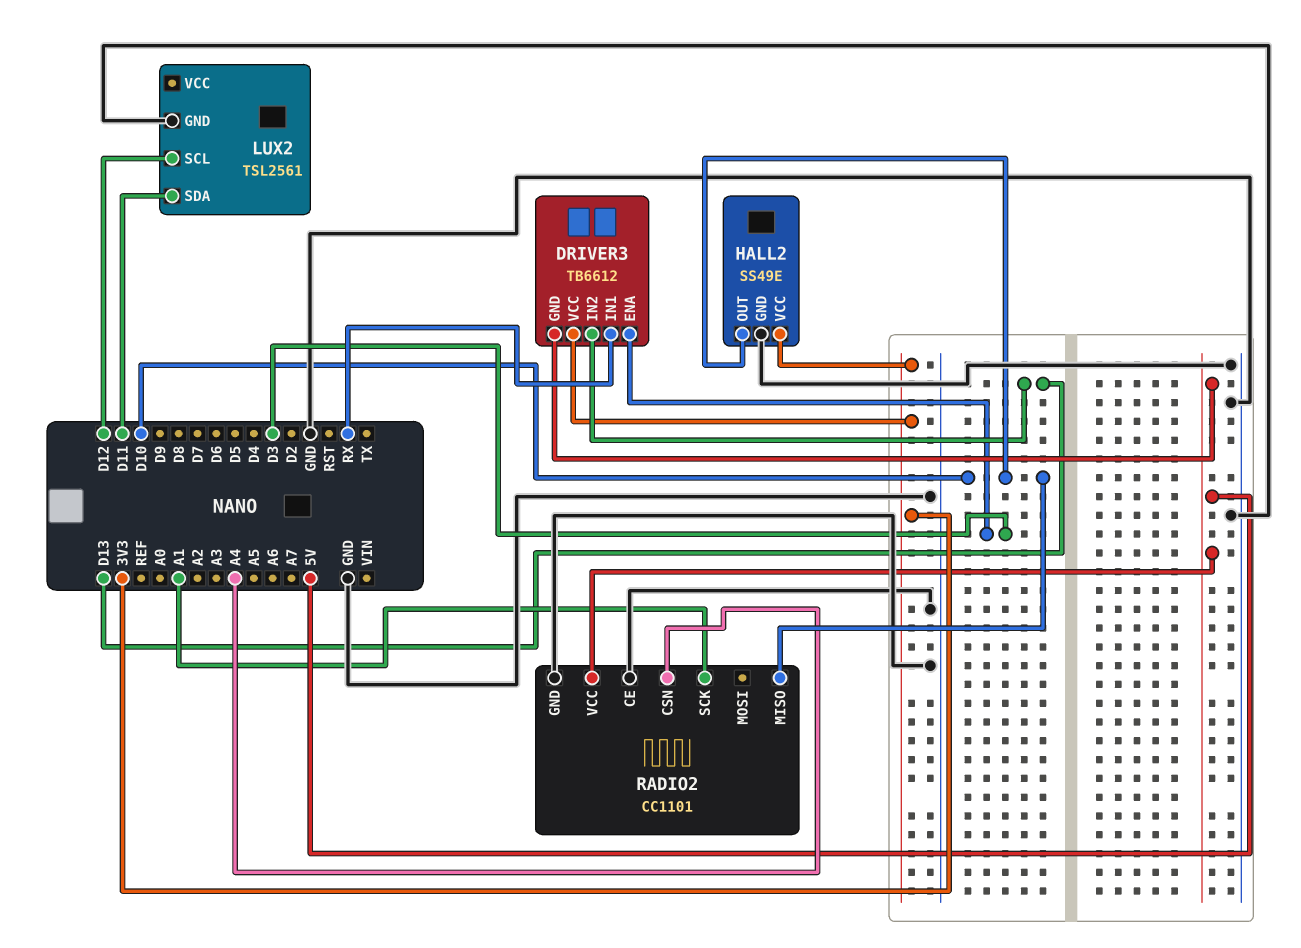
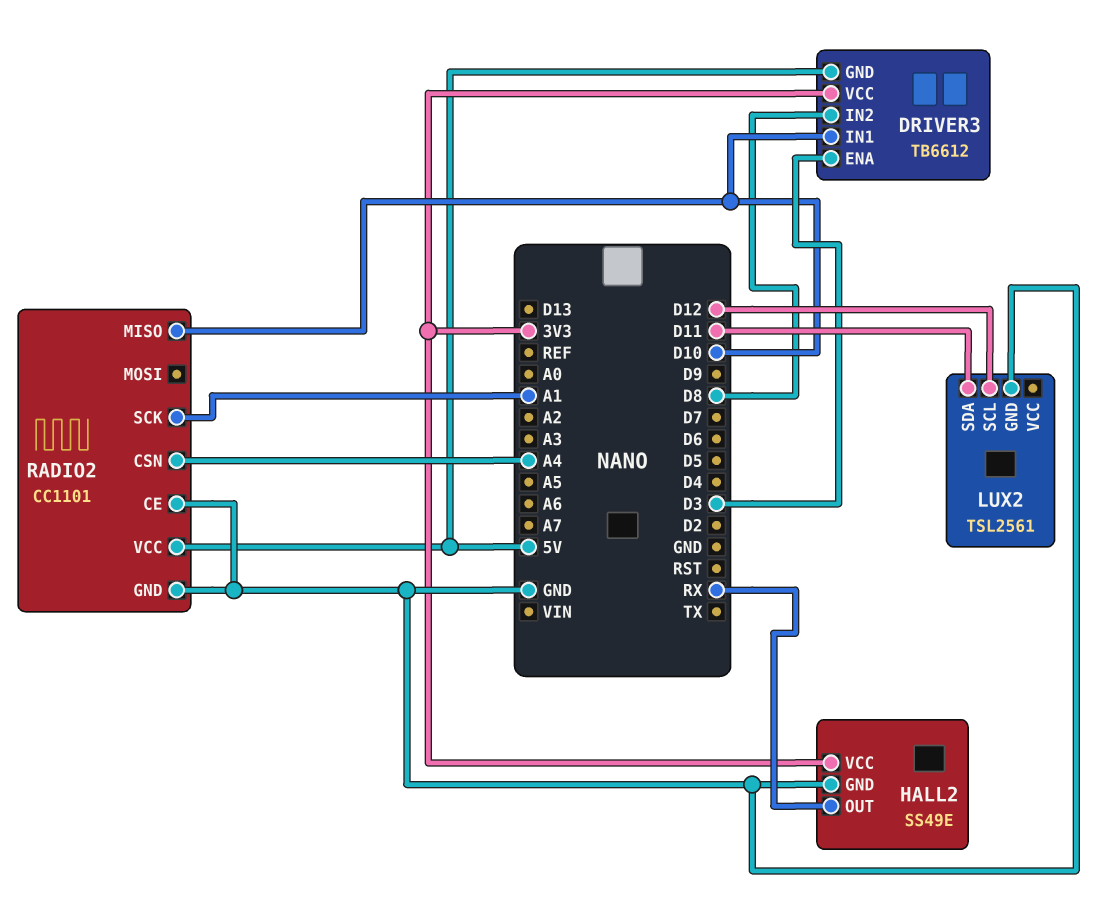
DRIVER3 pin IN1: RX -> D10
DRIVER3 pin IN2: D13 -> D8
HALL2 pin OUT: D10 -> RX

